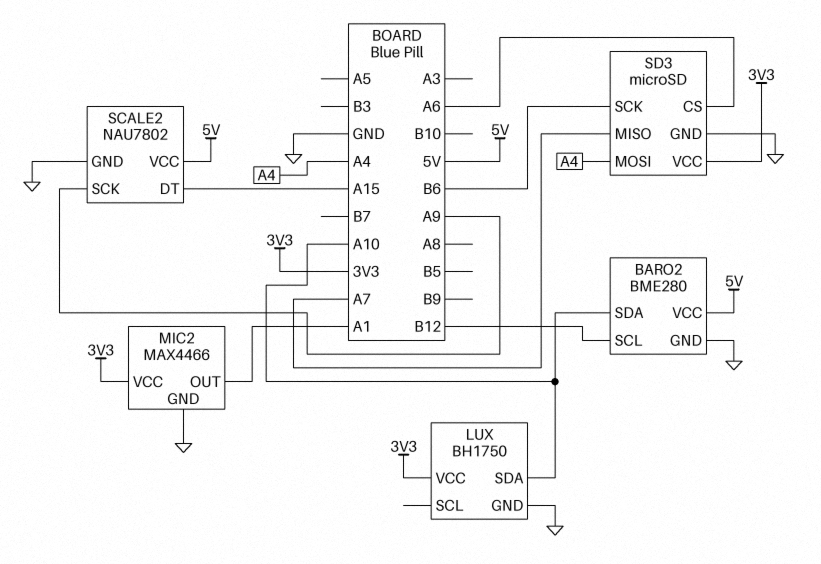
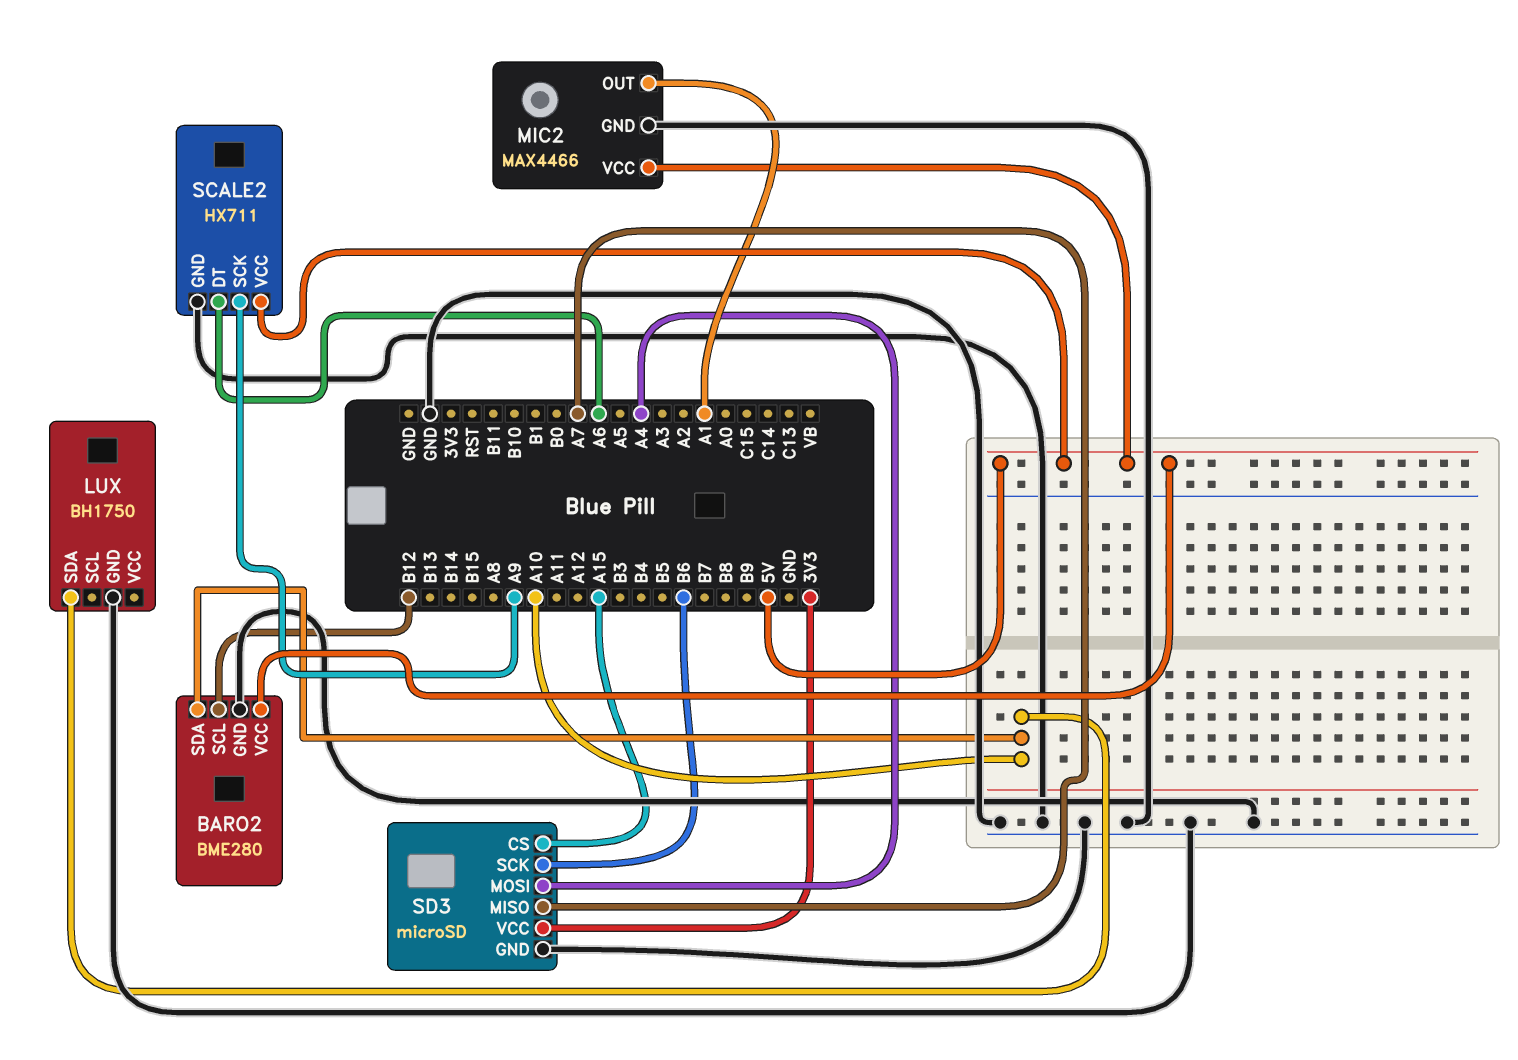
LUX pin VCC: 3V3 -> none
MIC2 pin VCC: 3V3 -> 5V
SCALE2: NAU7802 -> HX711
SCALE2 pin DT: A15 -> A6
SD3 pin CS: A6 -> A15

